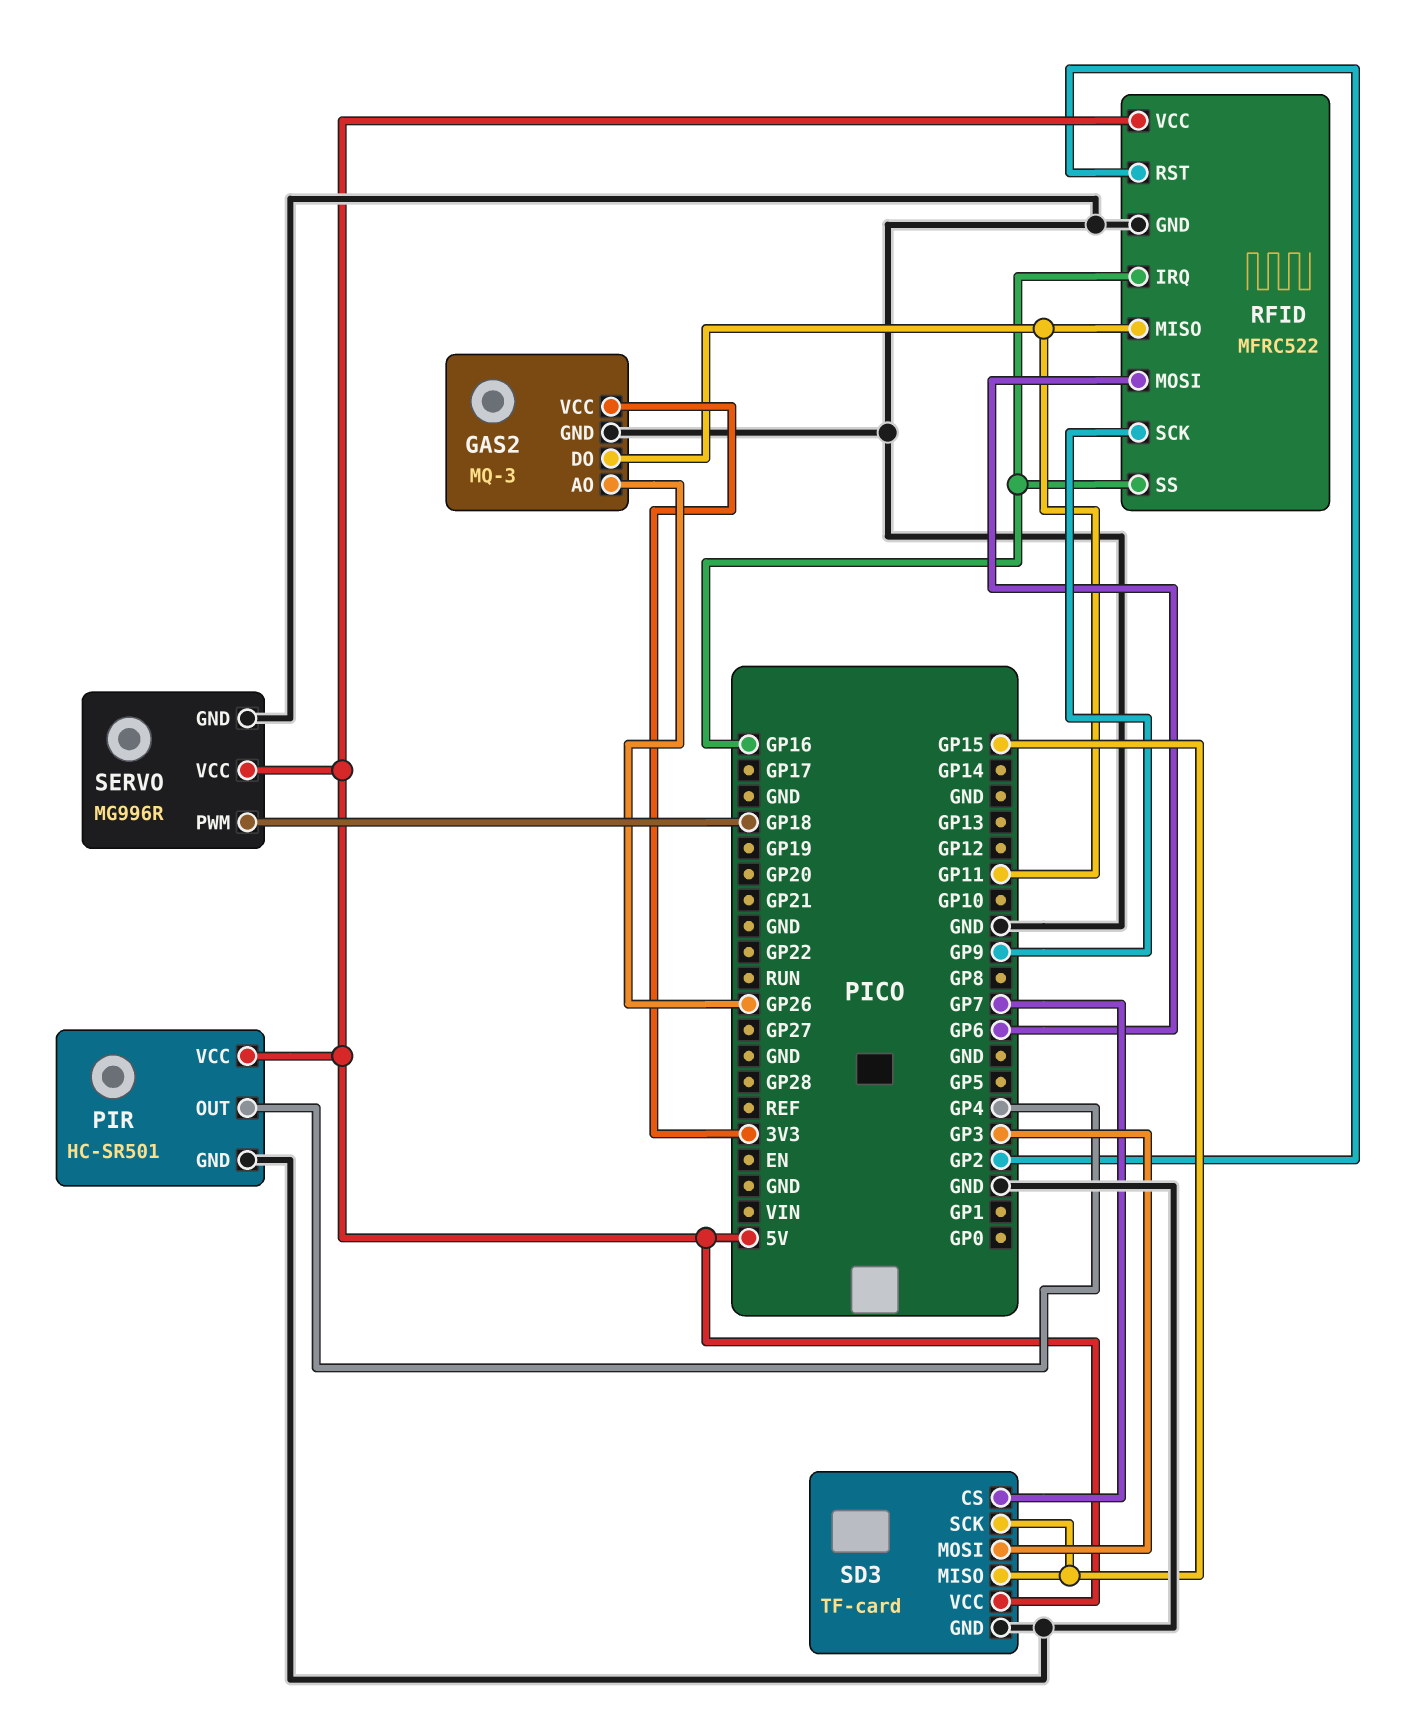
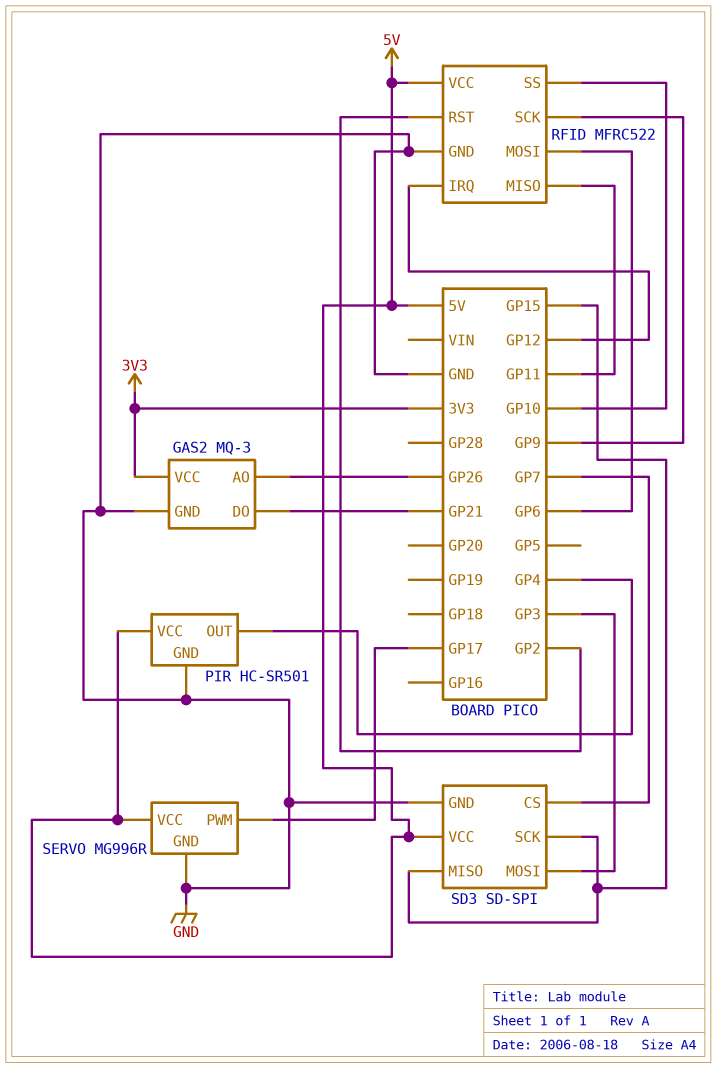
GAS2 pin DO: GP11 -> GP21
RFID pin IRQ: GP16 -> GP12
RFID pin SS: GP16 -> GP10
SD3: TF-card -> SD-SPI
SERVO pin PWM: GP18 -> GP17

